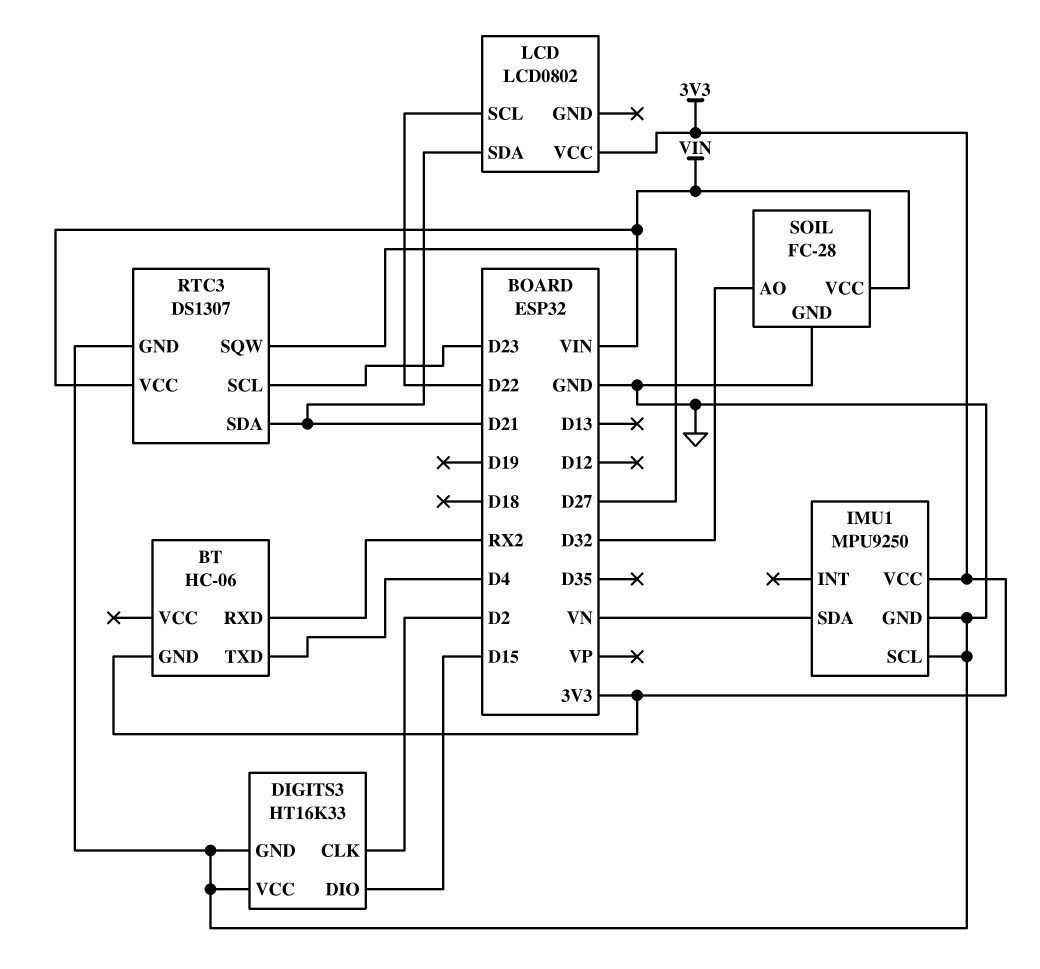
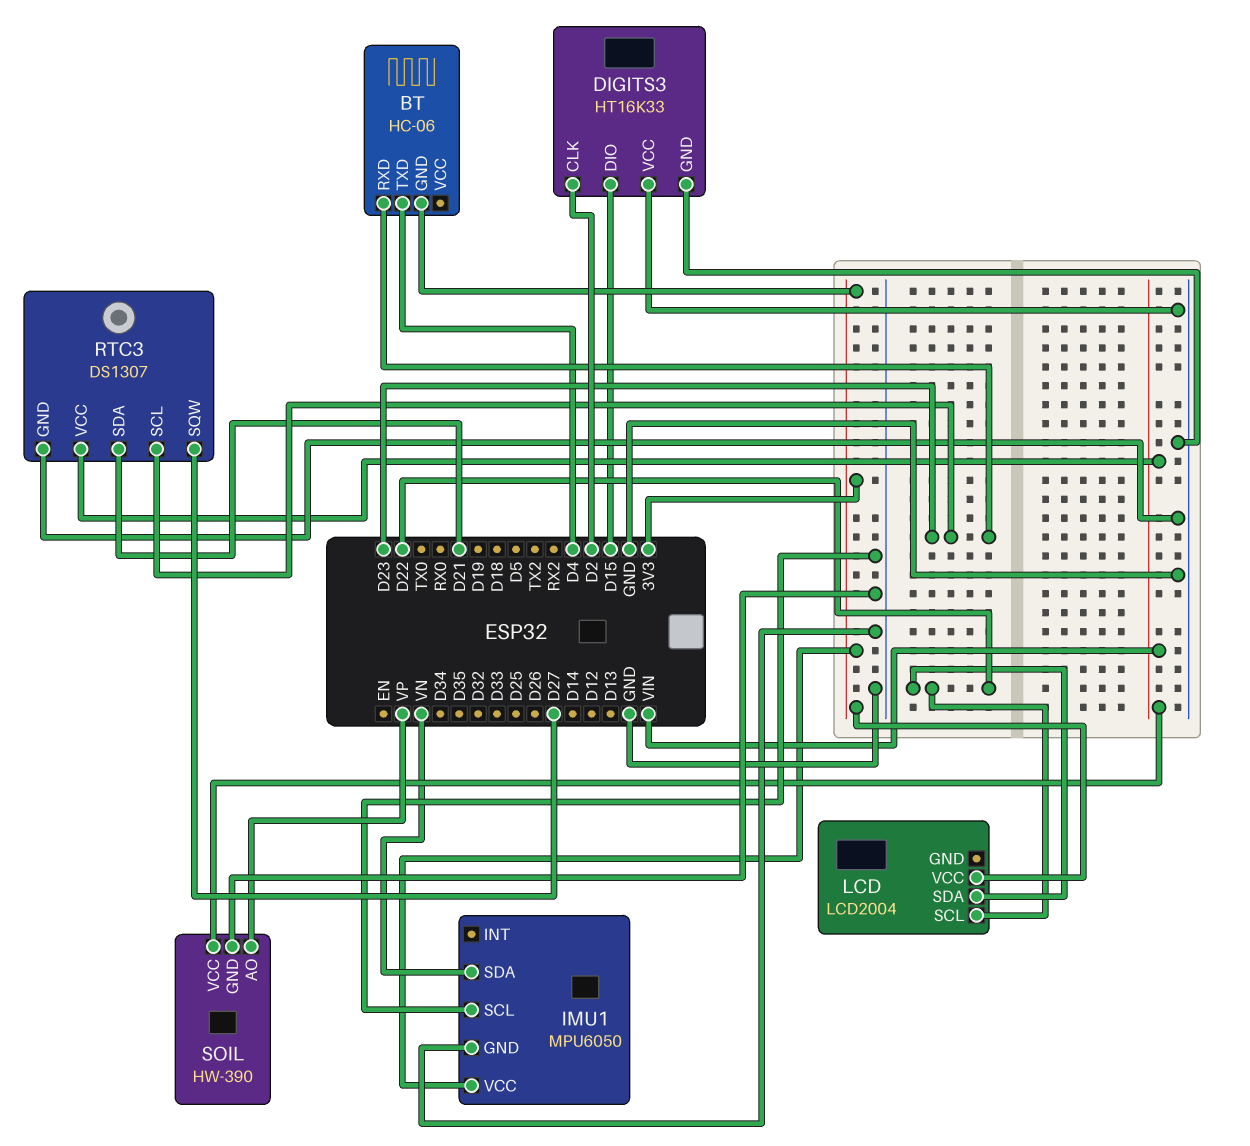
BT pin RXD: RX2 -> D23
IMU1: MPU9250 -> MPU6050
LCD: LCD0802 -> LCD2004
LCD pin SDA: D21 -> D22
SOIL: FC-28 -> HW-390
SOIL pin AO: D32 -> VP

